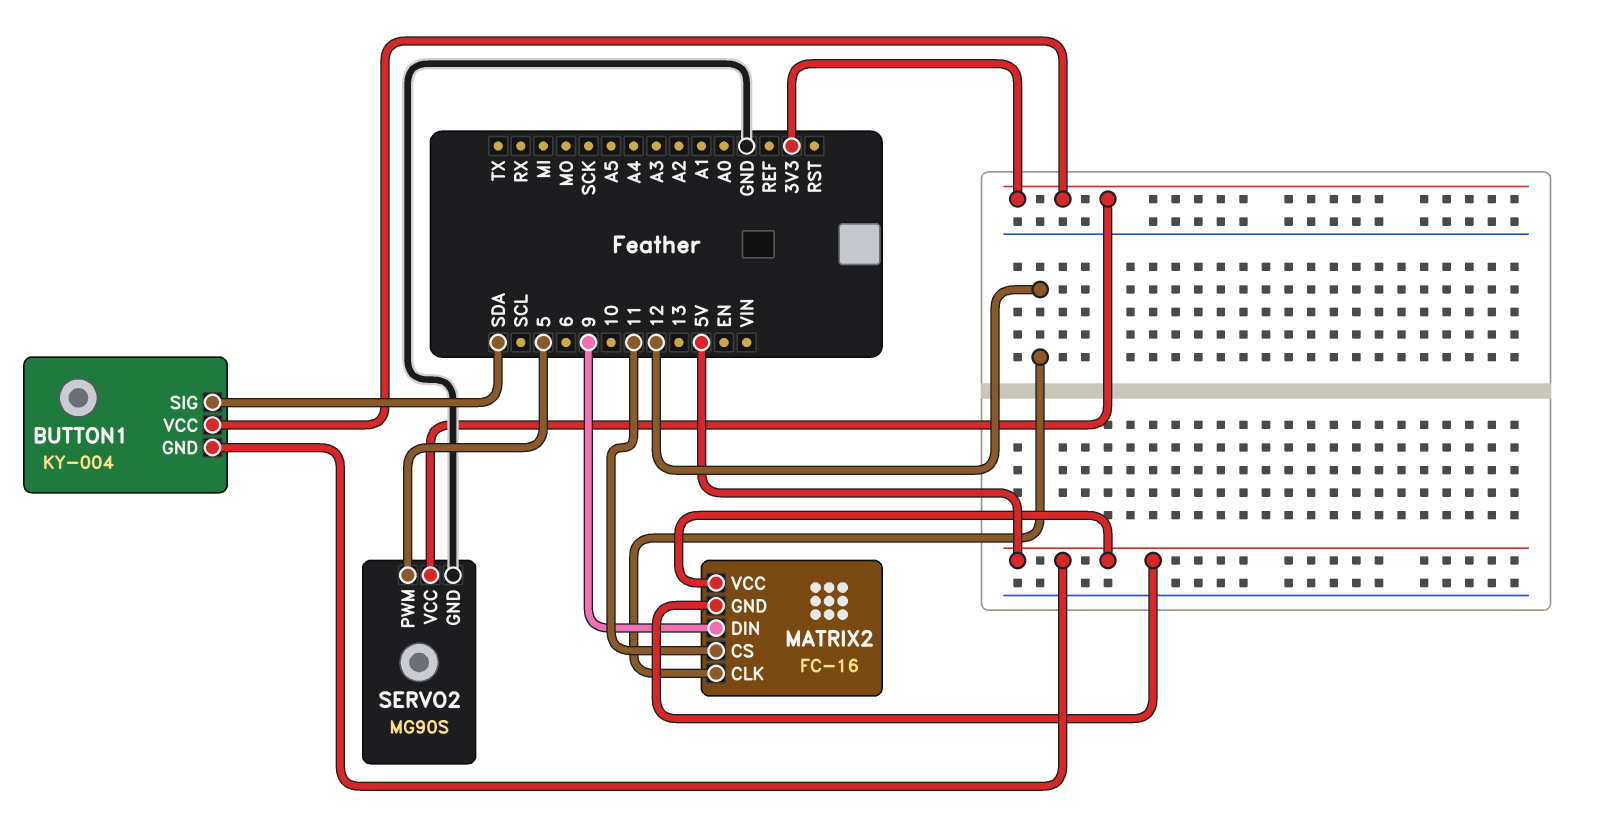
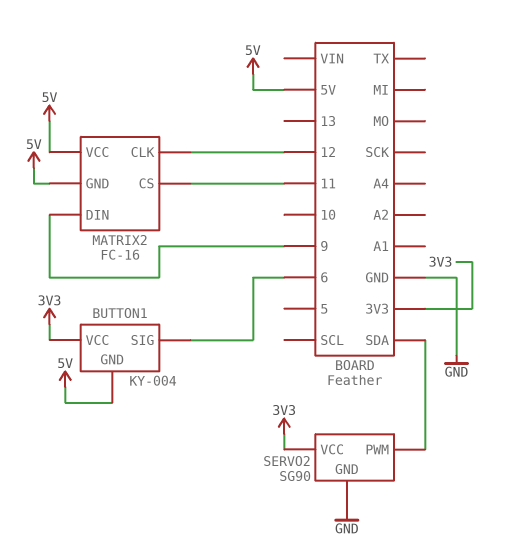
BUTTON1 pin SIG: SDA -> 6
SERVO2: MG90S -> SG90
SERVO2 pin PWM: 5 -> SDA

